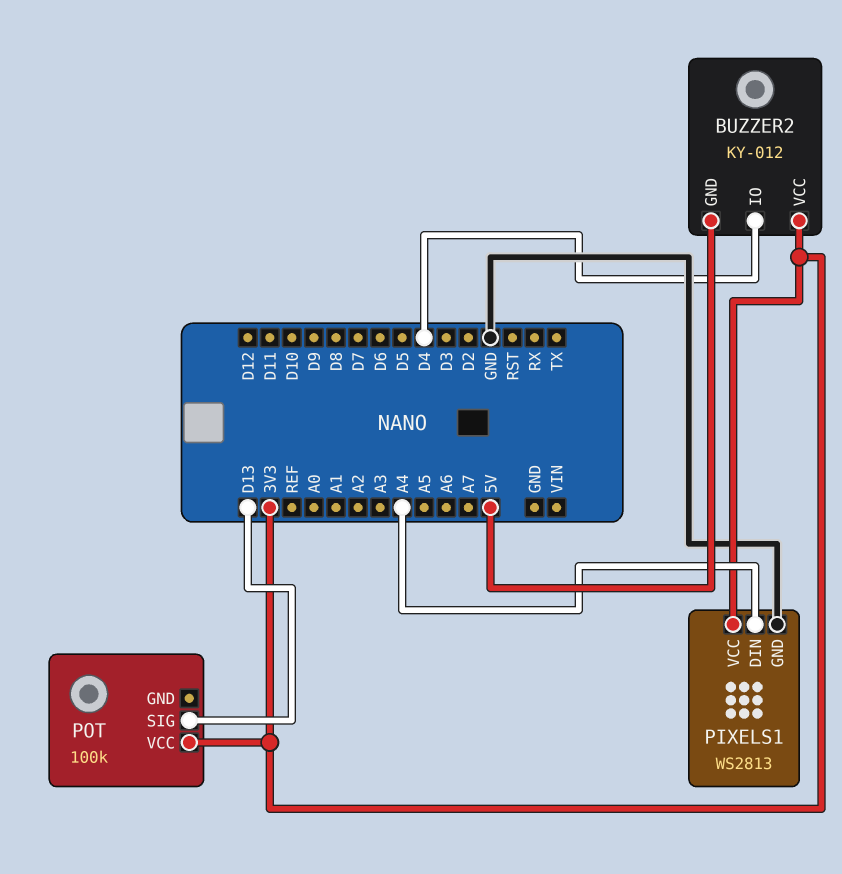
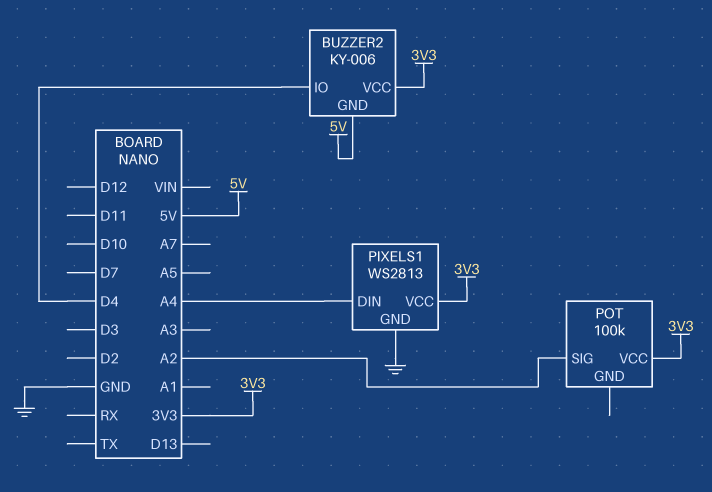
BUZZER2: KY-012 -> KY-006
POT pin SIG: D13 -> A2

